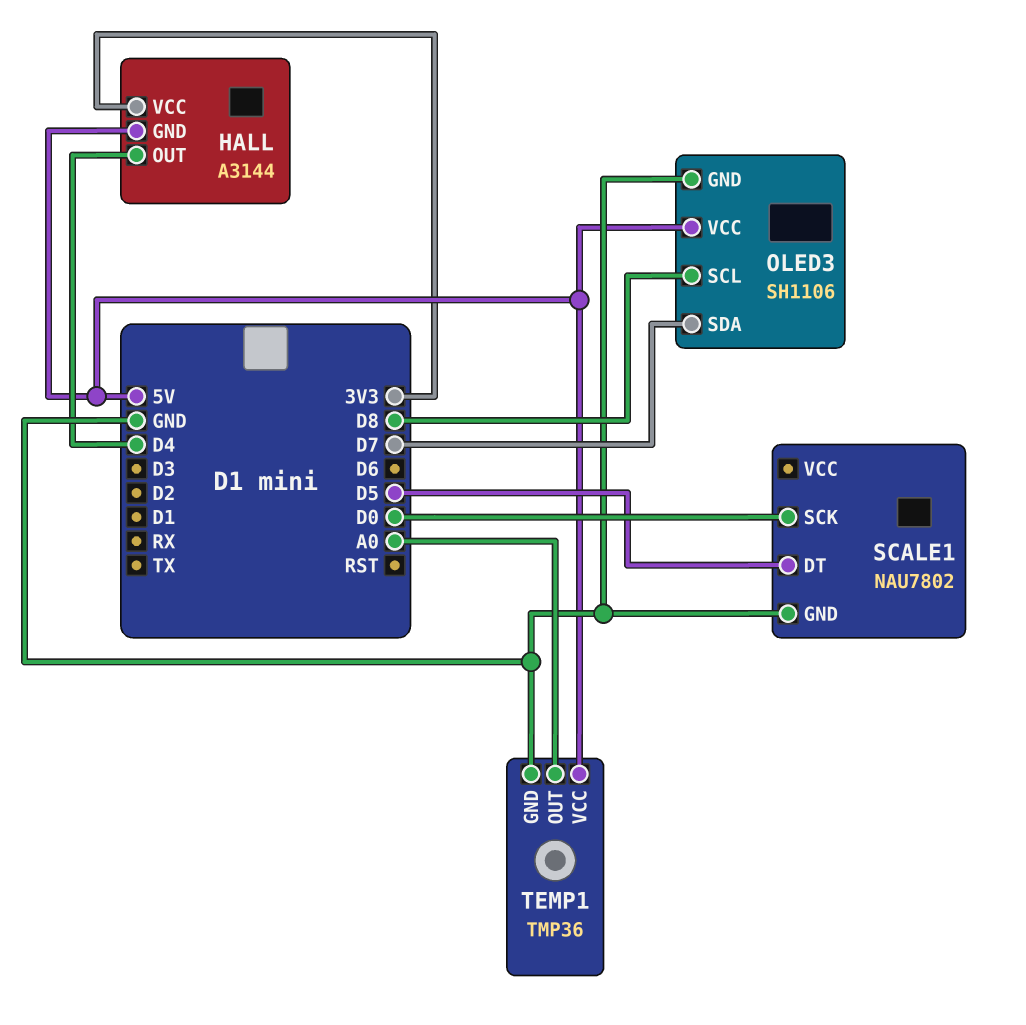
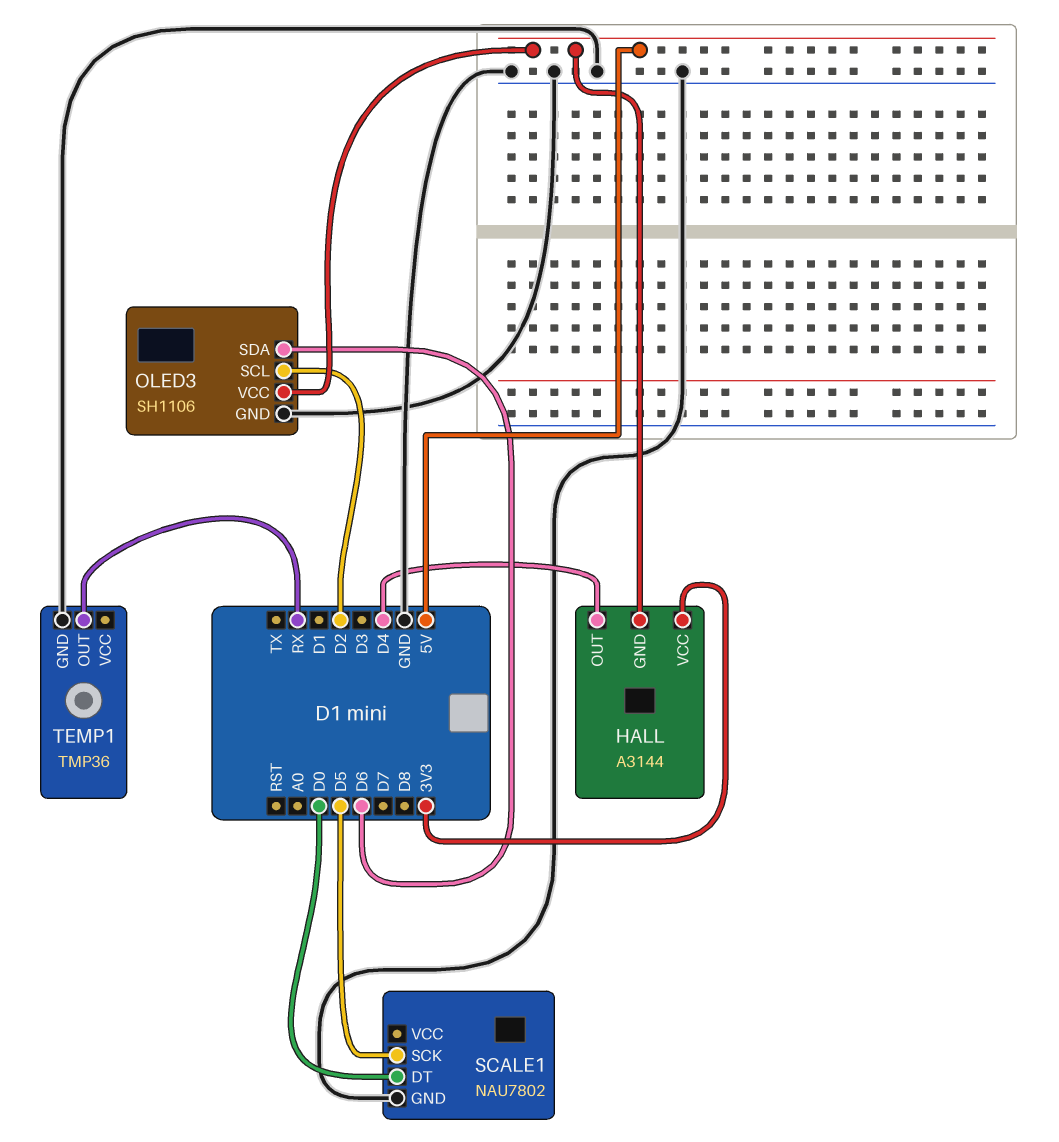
OLED3 pin SCL: D8 -> D2
OLED3 pin SDA: D7 -> D6
SCALE1 pin DT: D5 -> D0
SCALE1 pin SCK: D0 -> D5
TEMP1 pin OUT: A0 -> RX
TEMP1 pin VCC: 5V -> none

